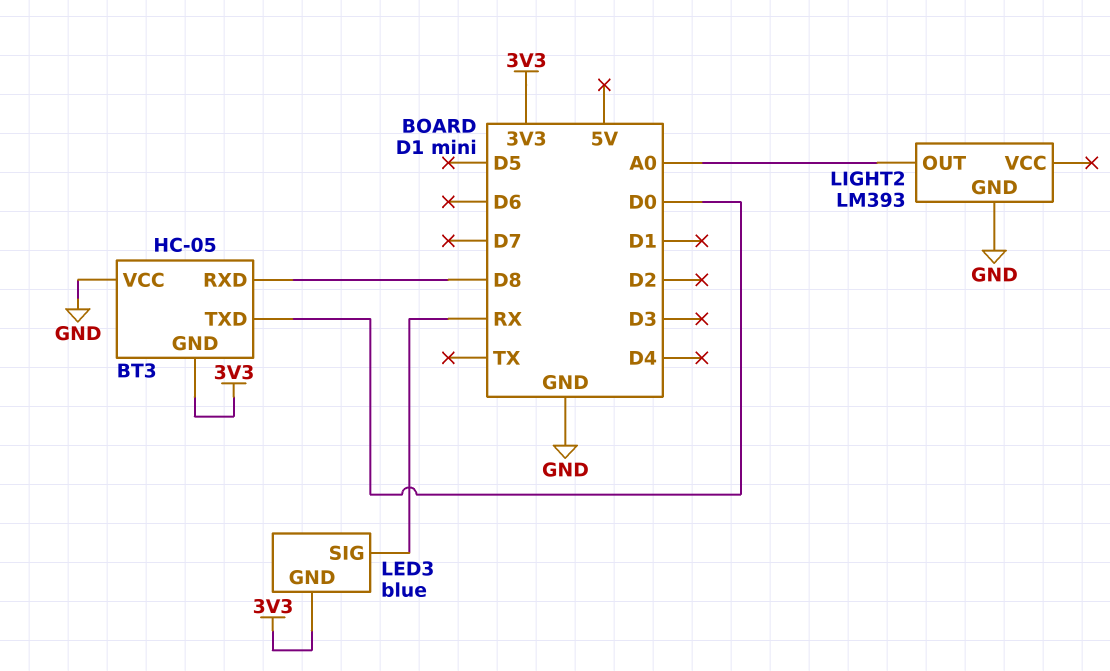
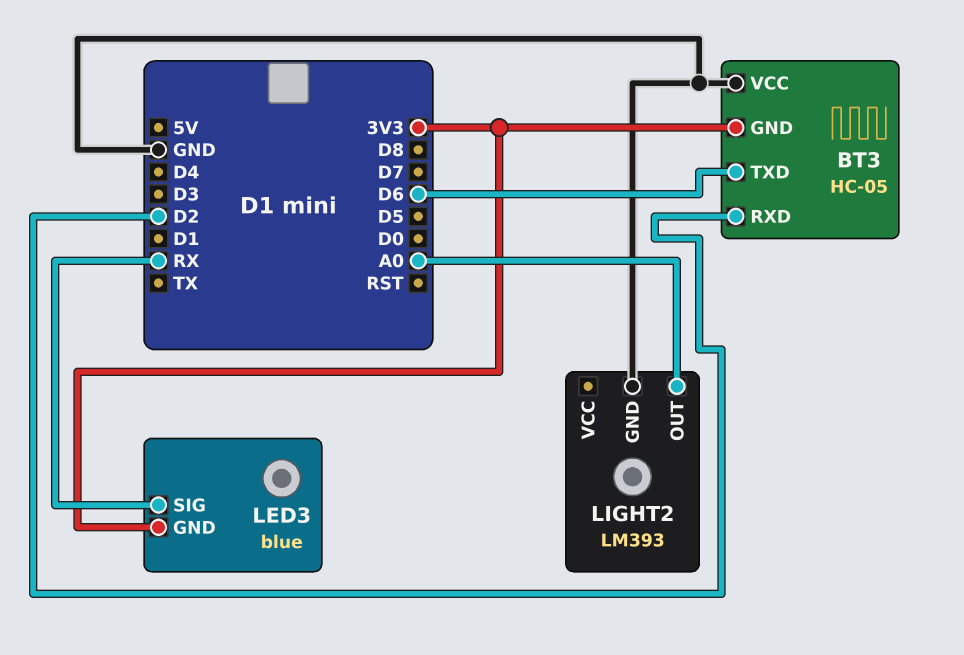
BT3 pin RXD: D8 -> D2
BT3 pin TXD: D0 -> D6

